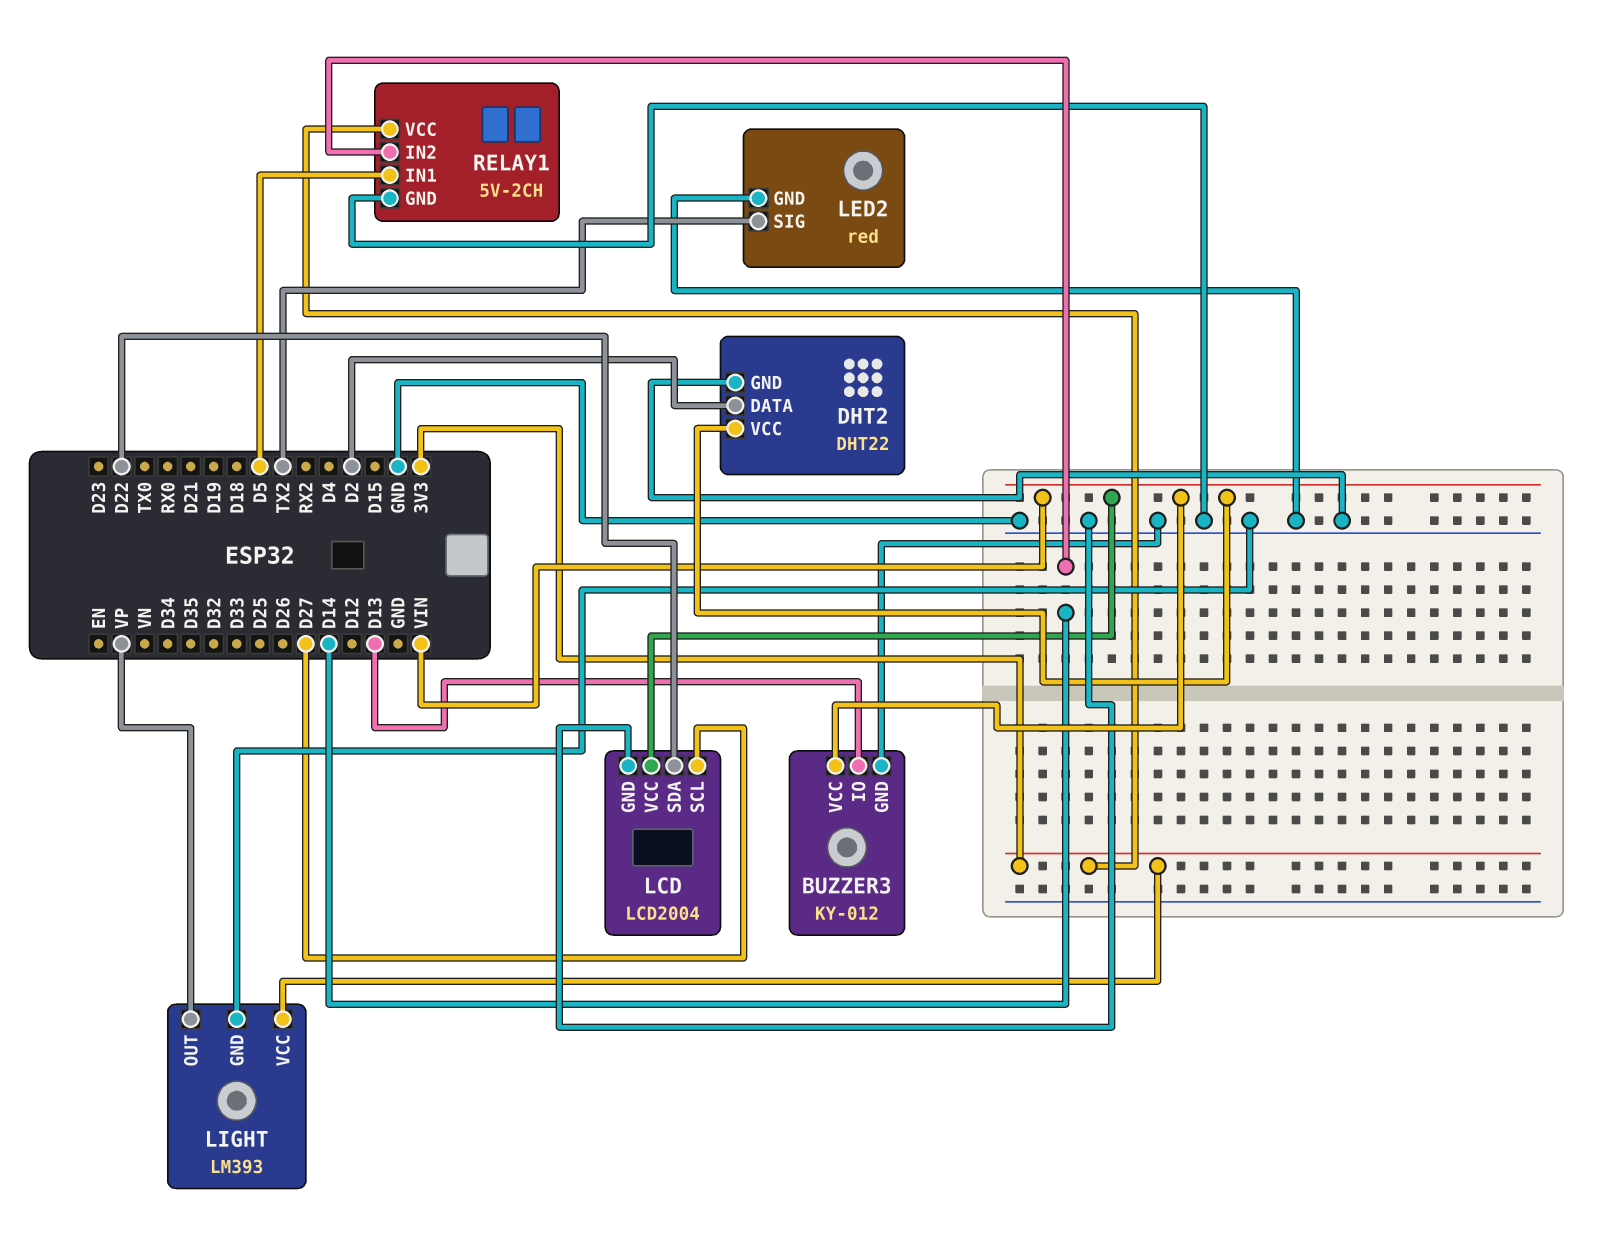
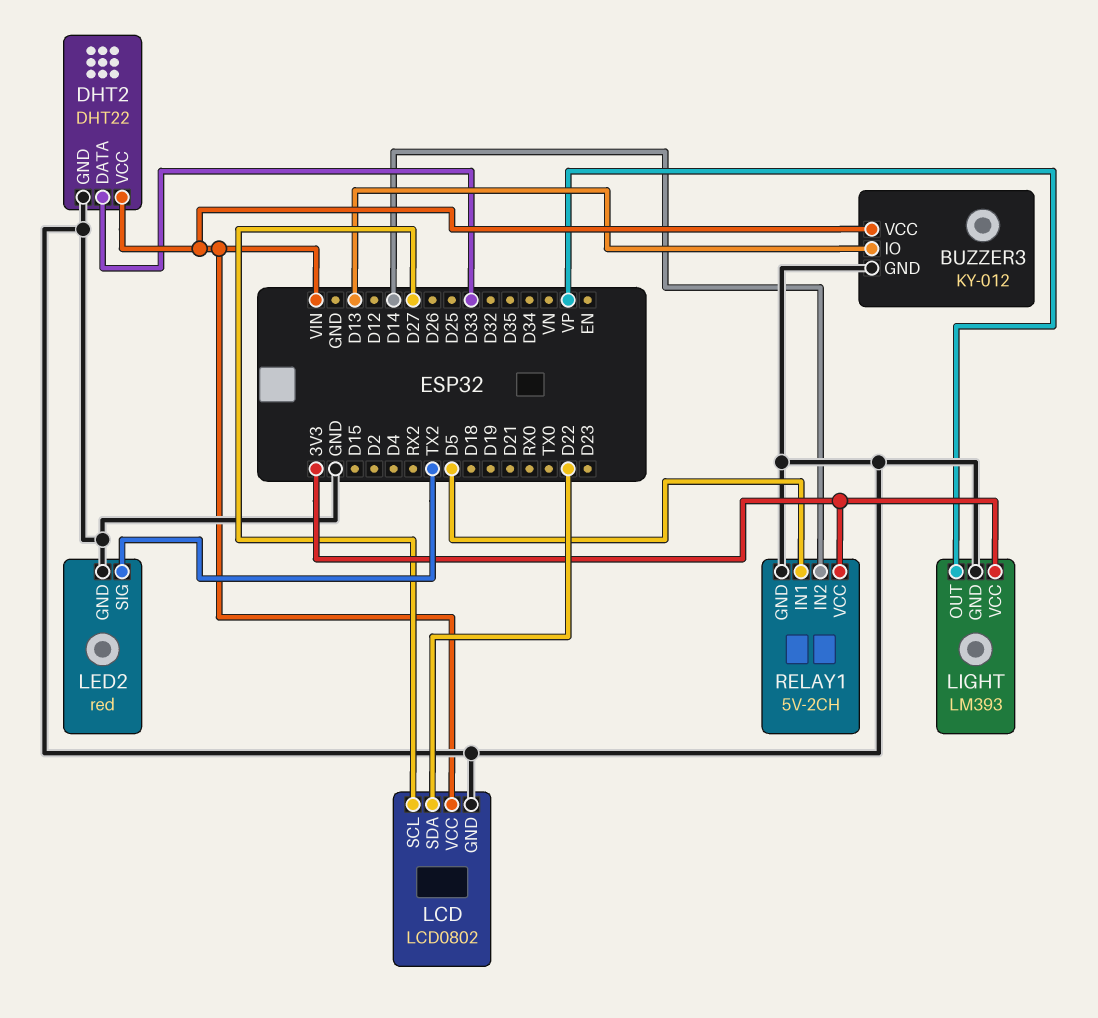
DHT2 pin DATA: D2 -> D33
LCD: LCD2004 -> LCD0802

